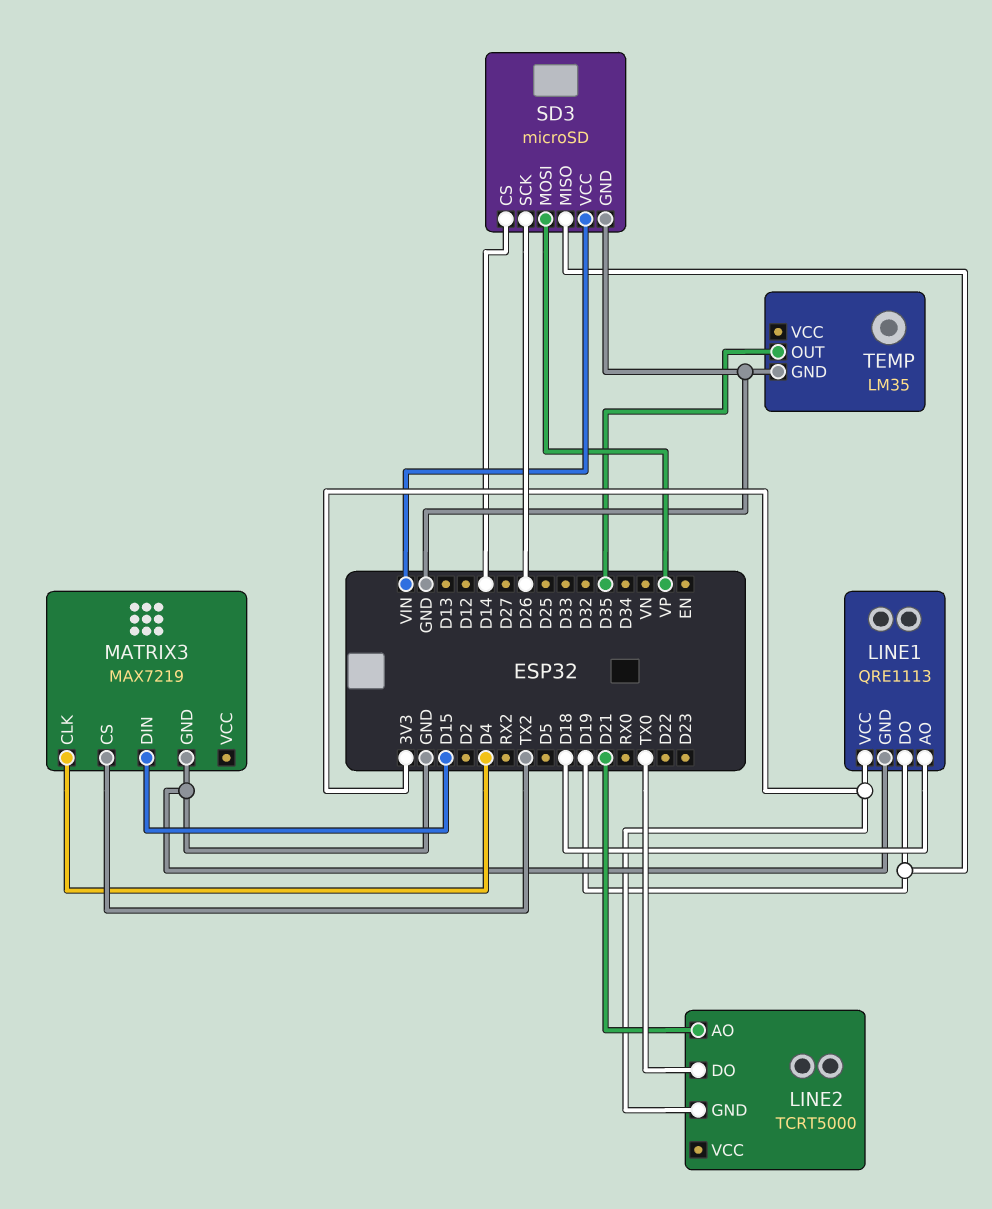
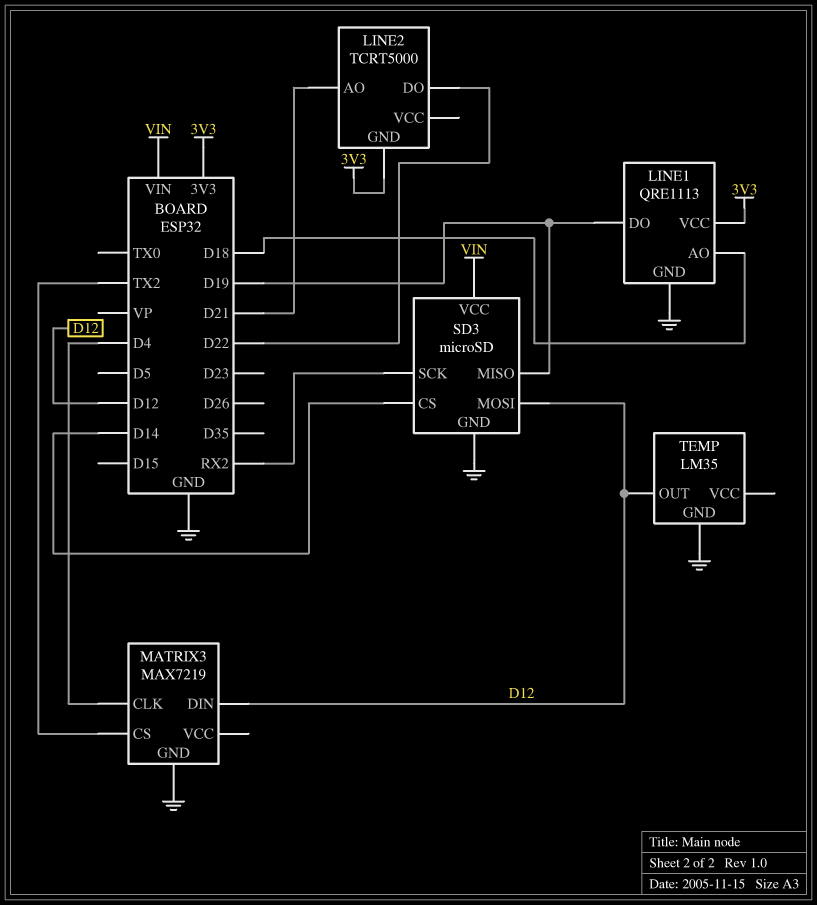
LINE2 pin DO: TX0 -> D22
MATRIX3 pin DIN: D15 -> D12
SD3 pin MOSI: VP -> D12
SD3 pin SCK: D26 -> RX2
TEMP pin OUT: D35 -> D12

